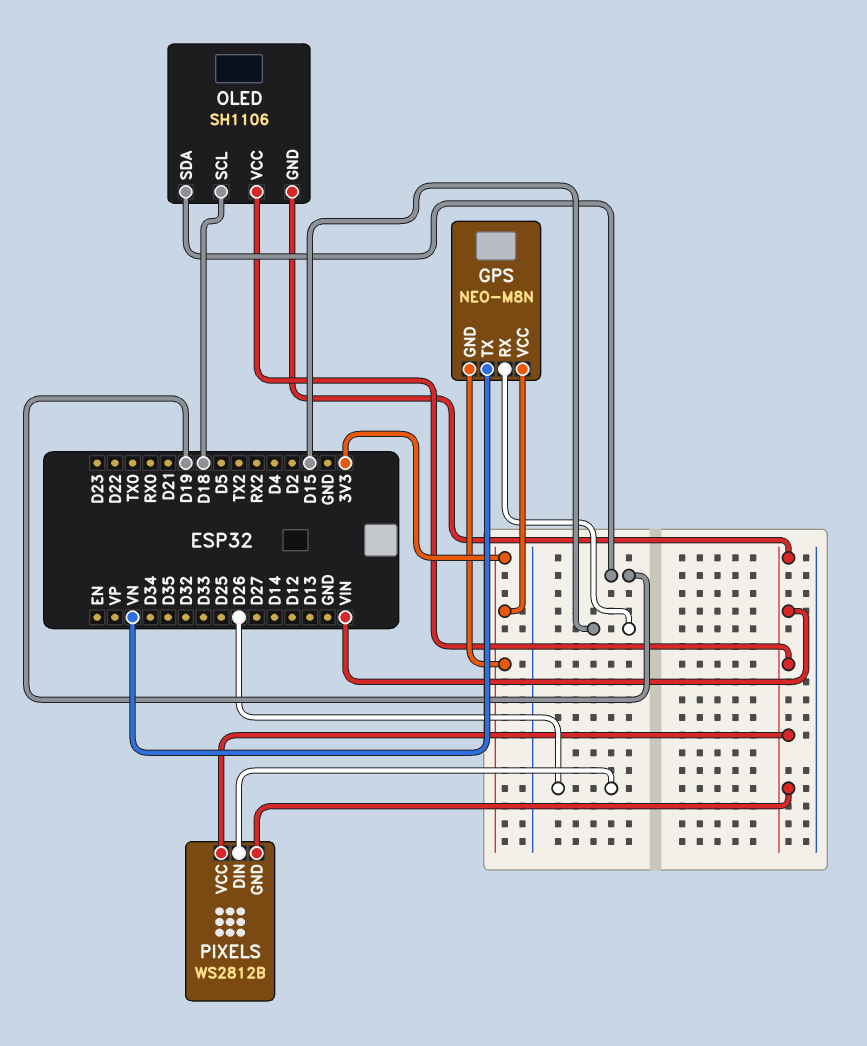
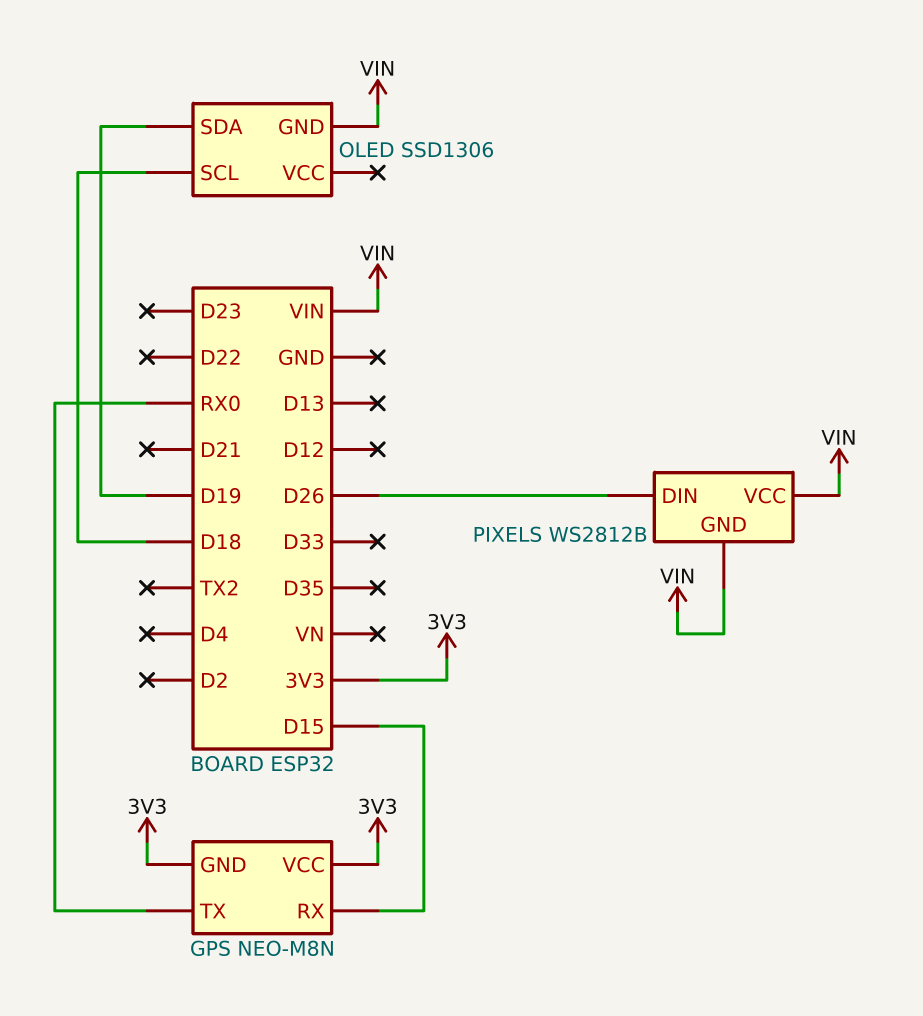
GPS pin TX: VN -> RX0
OLED: SH1106 -> SSD1306
OLED pin VCC: VIN -> none

